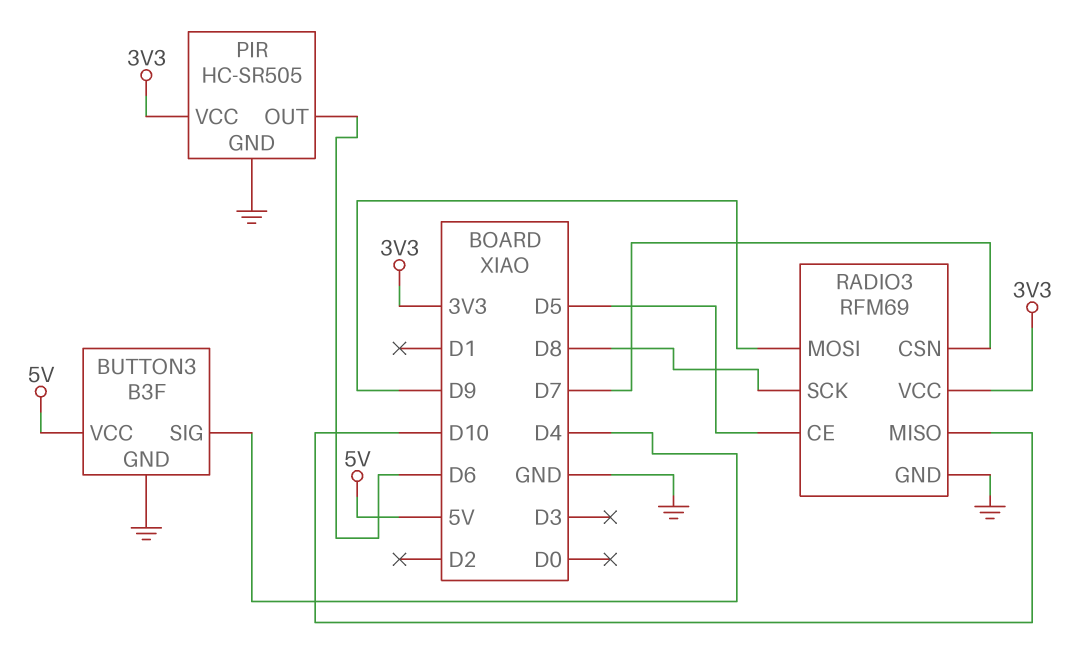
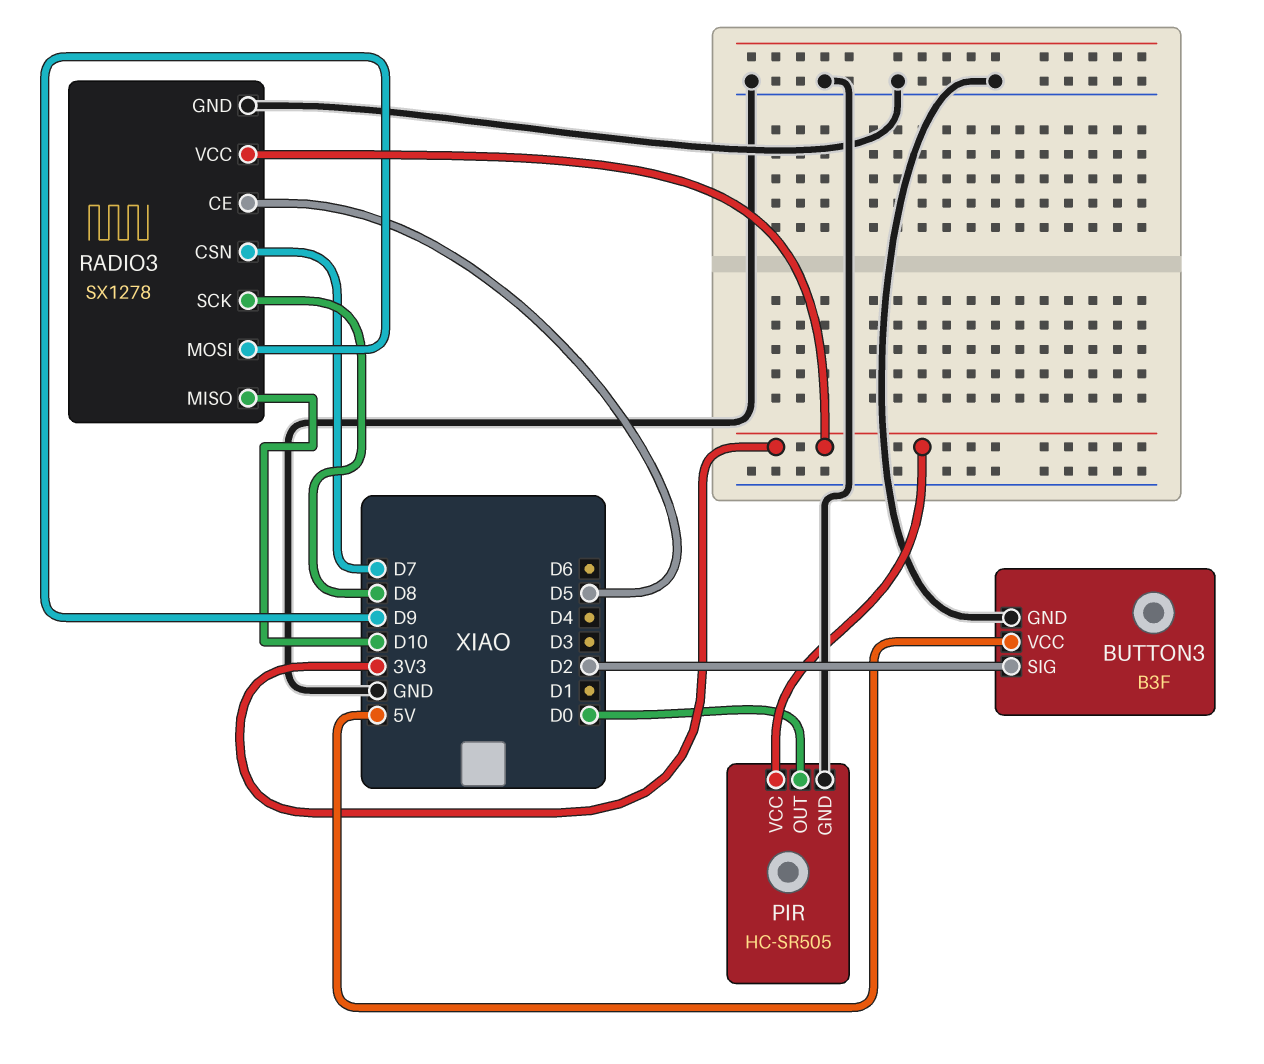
BUTTON3 pin SIG: D4 -> D2
PIR pin OUT: D6 -> D0
RADIO3: RFM69 -> SX1278

